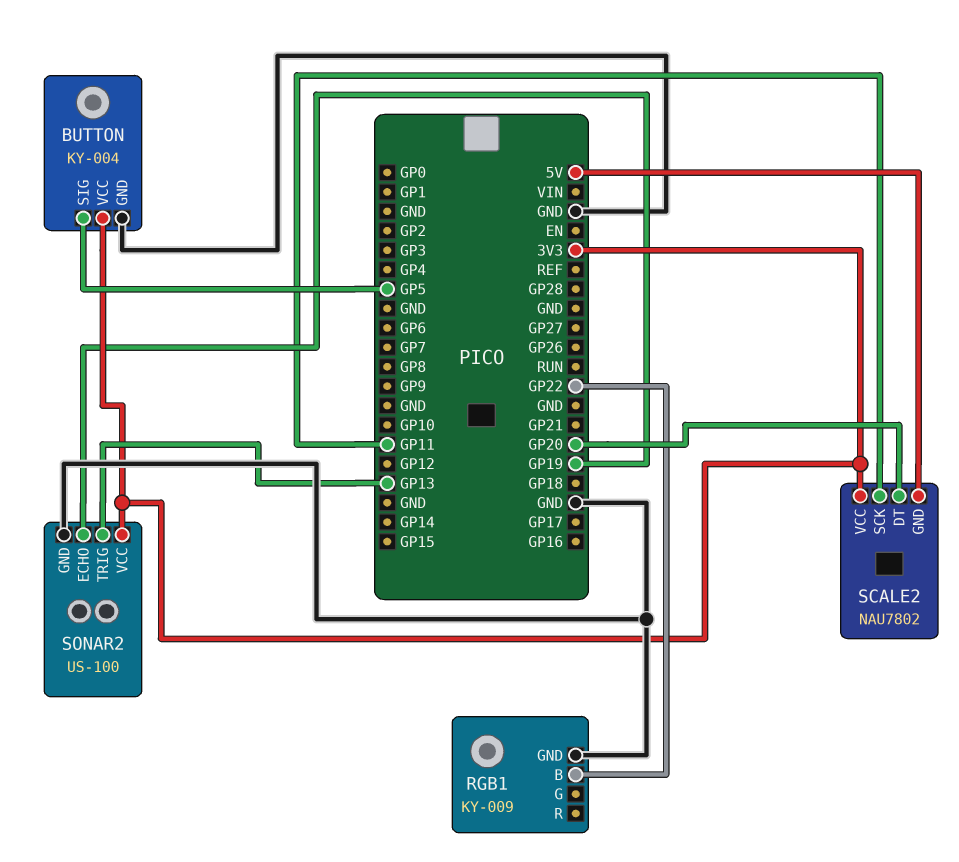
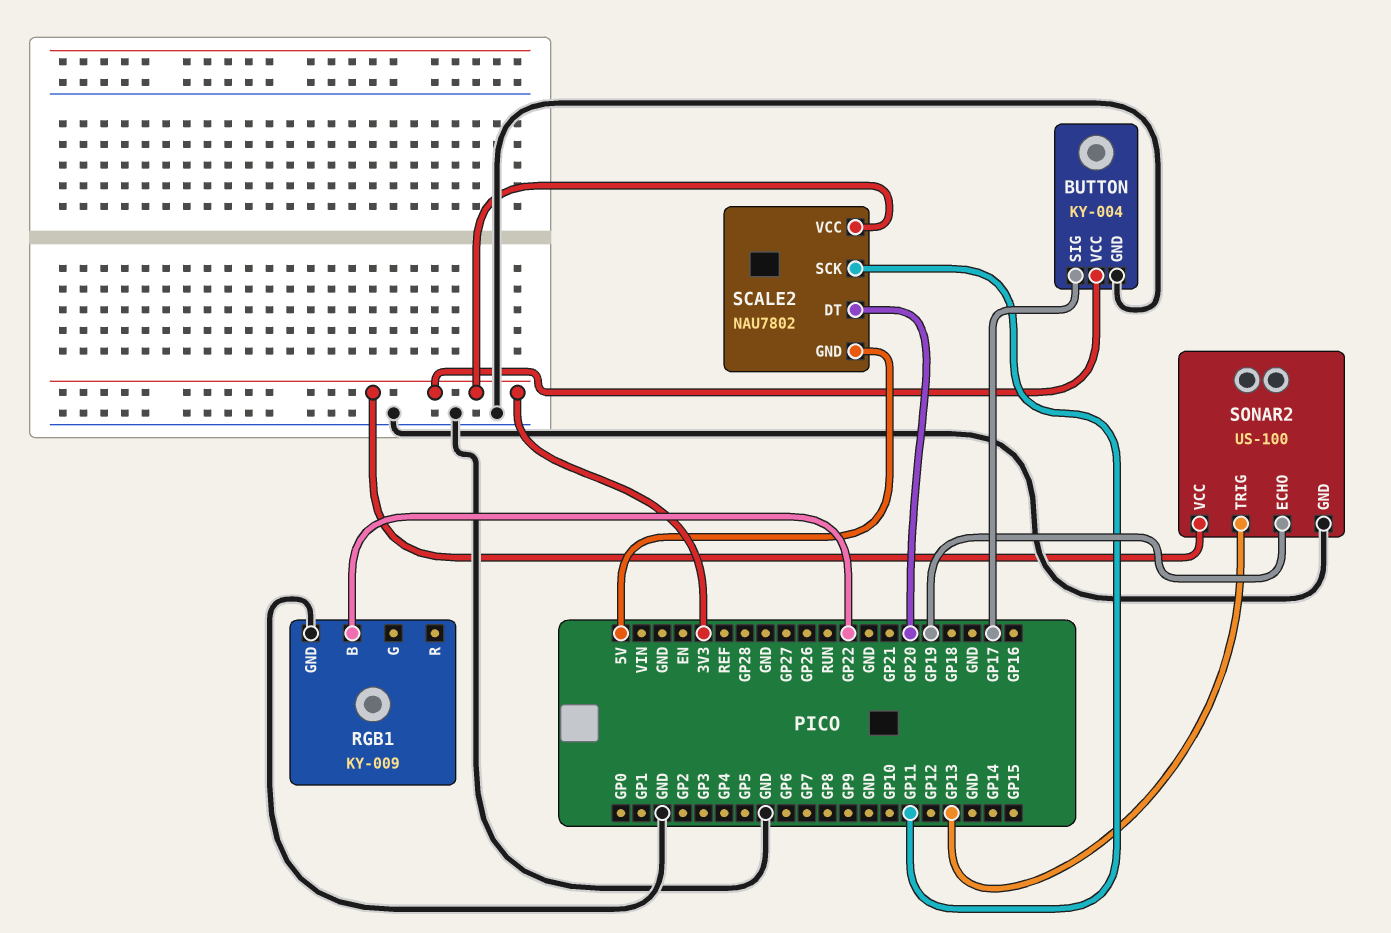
BUTTON pin SIG: GP5 -> GP17

